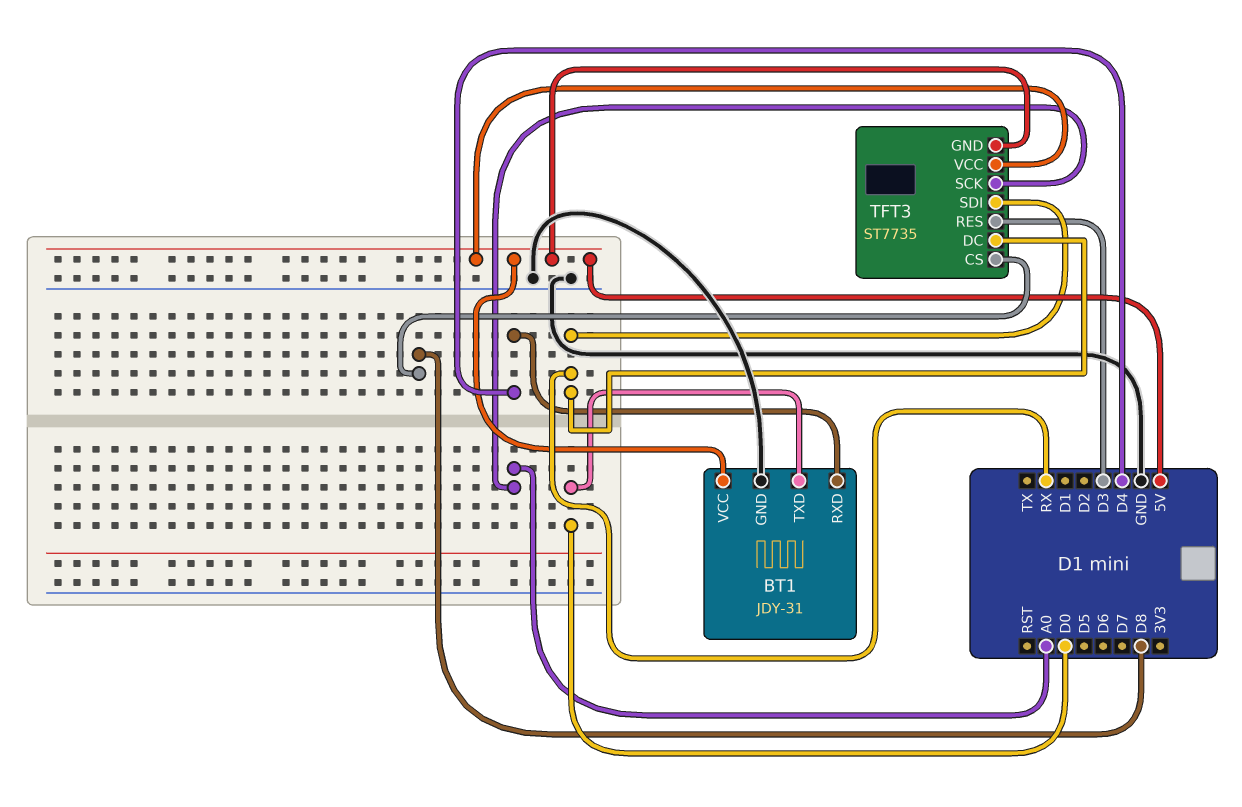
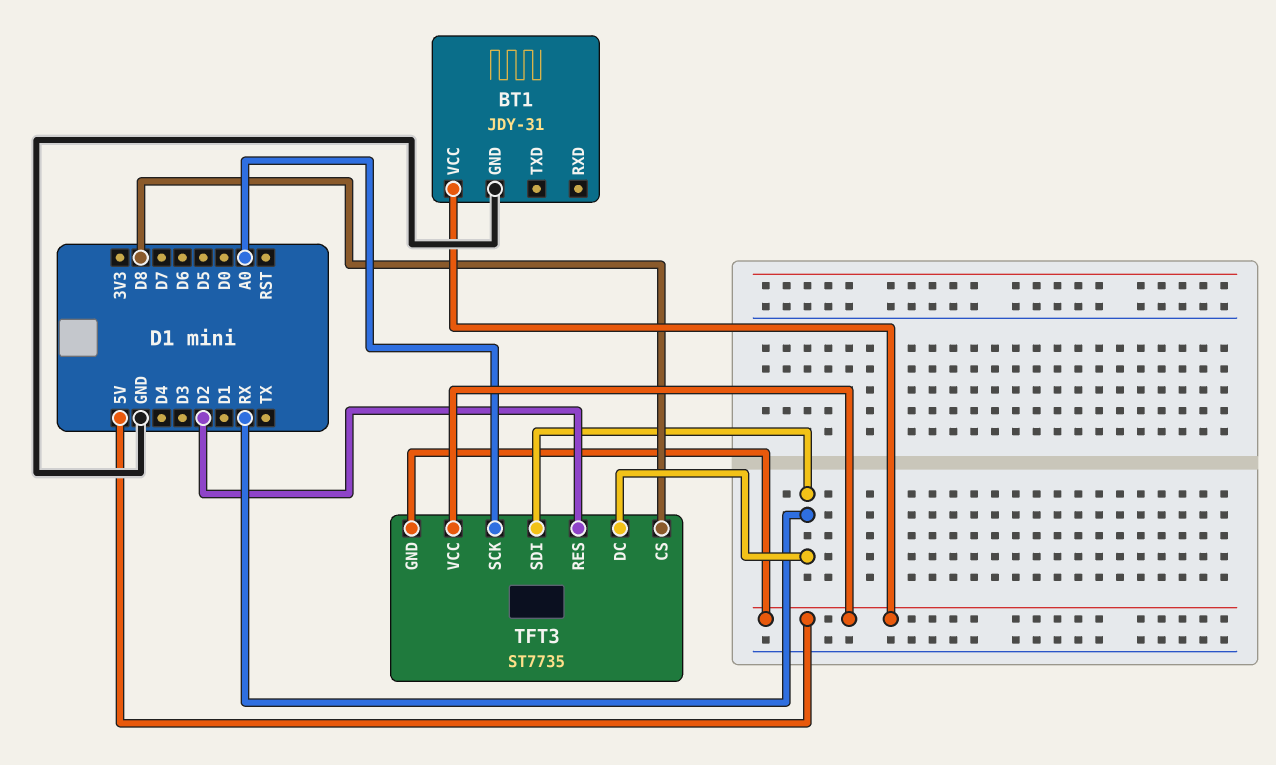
BT1 pin RXD: D4 -> none
BT1 pin TXD: D0 -> none
TFT3 pin RES: D3 -> D2

